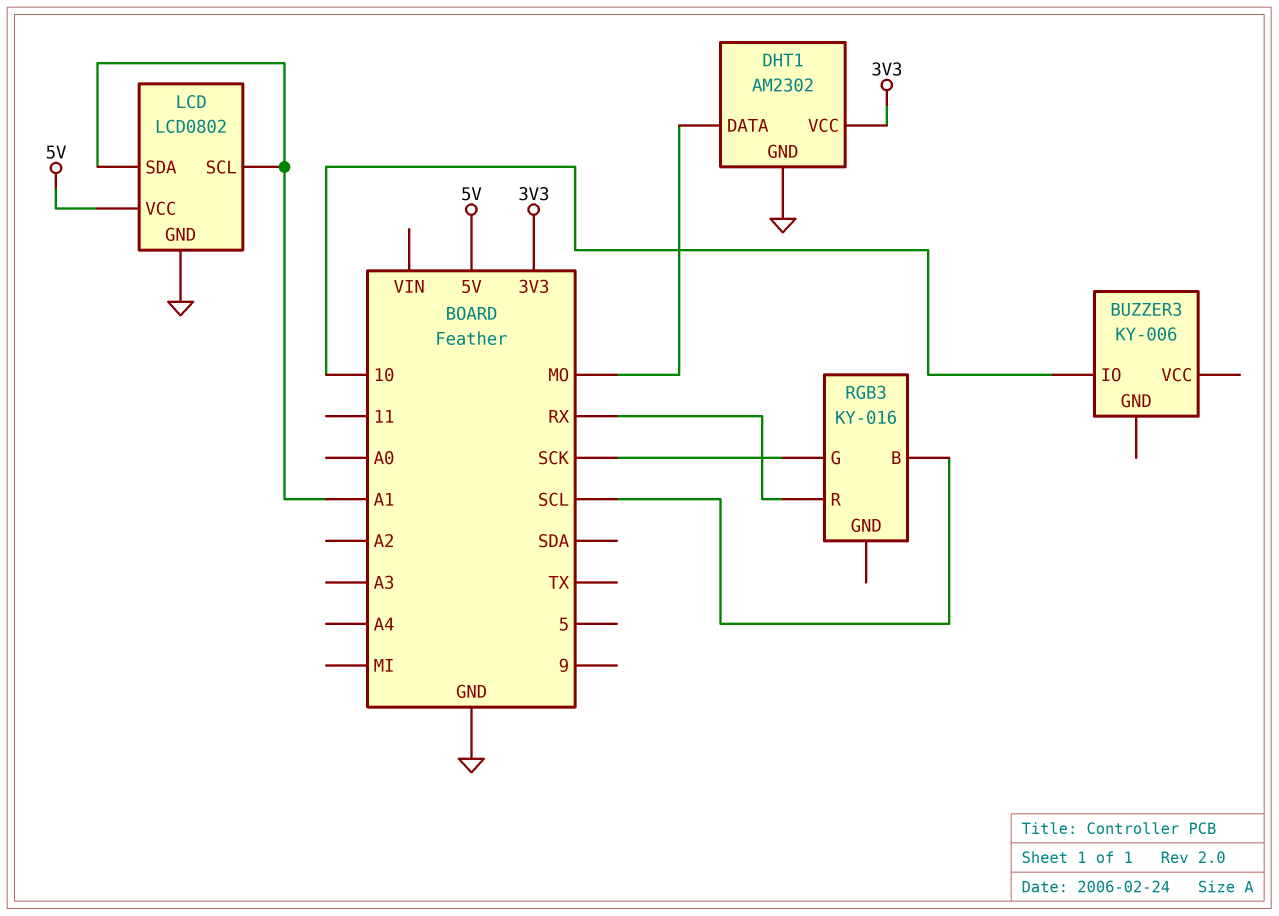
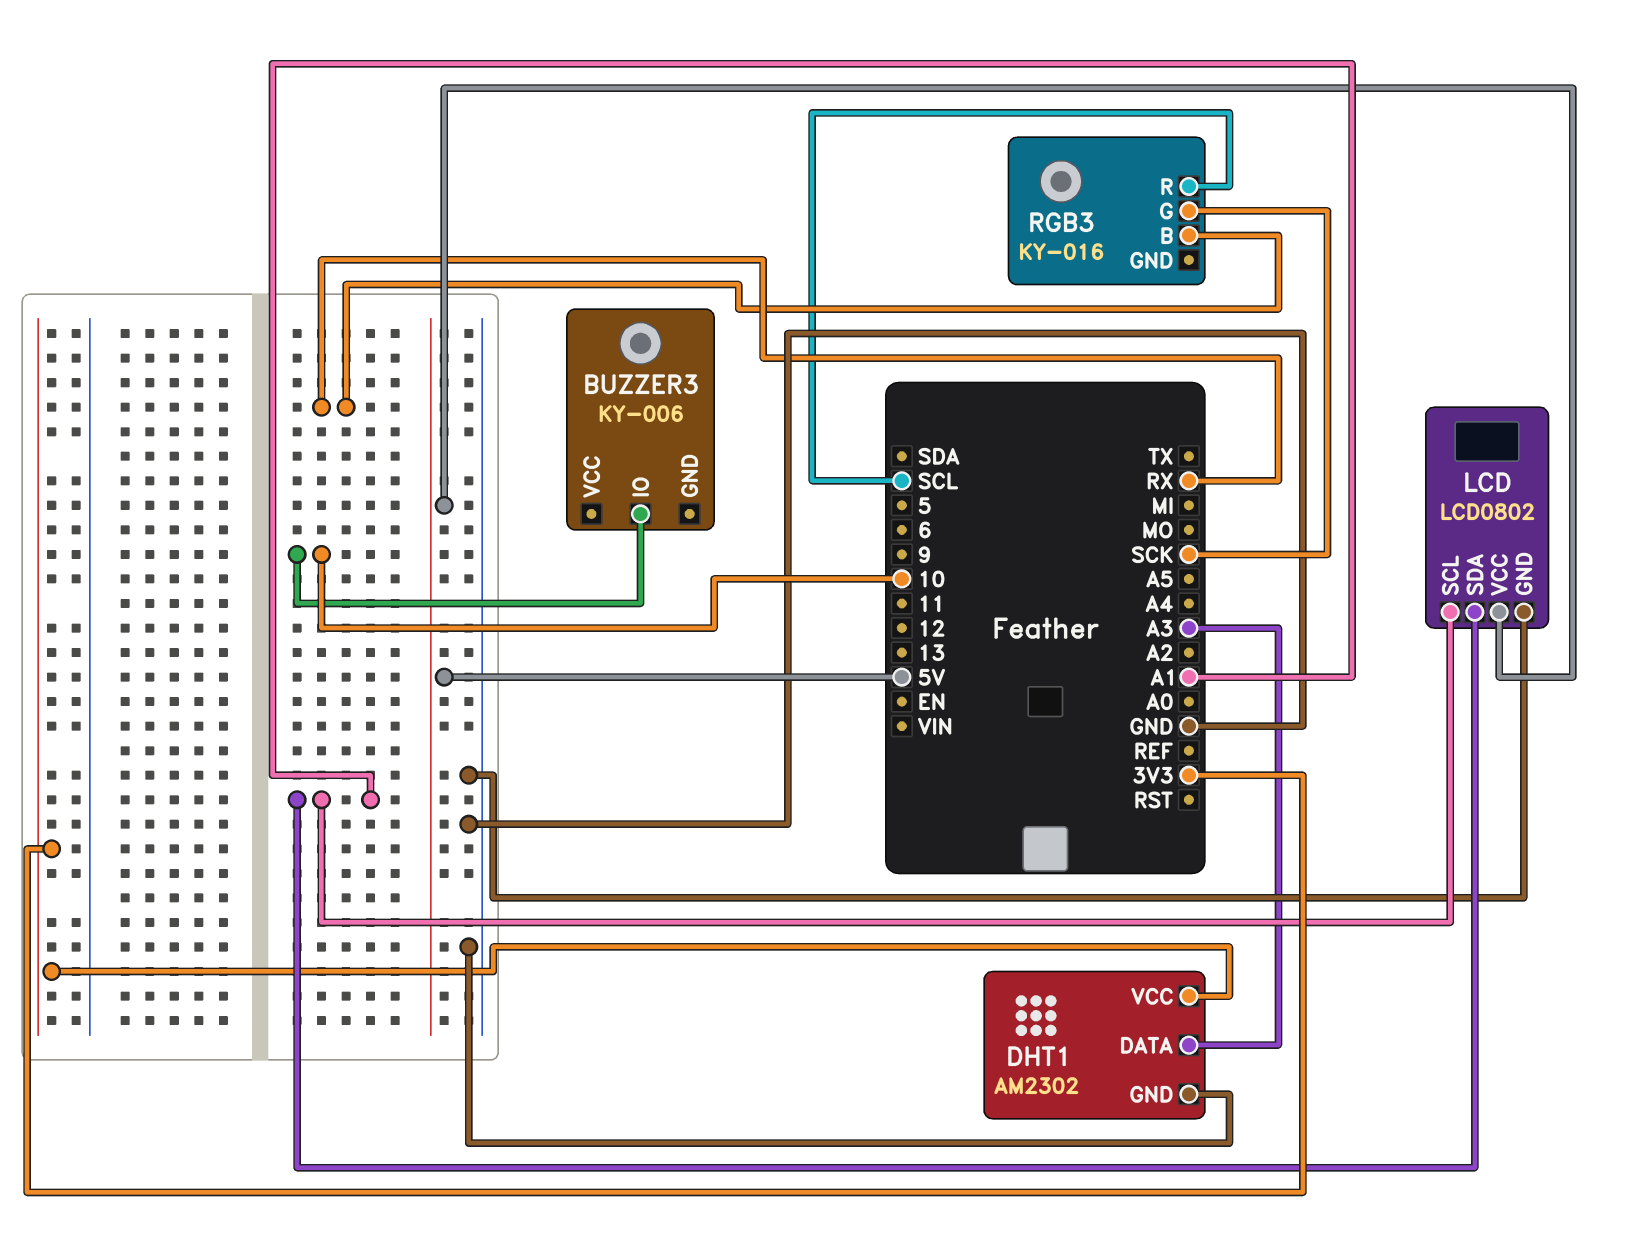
DHT1 pin DATA: MO -> A3
RGB3 pin B: SCL -> RX
RGB3 pin R: RX -> SCL

